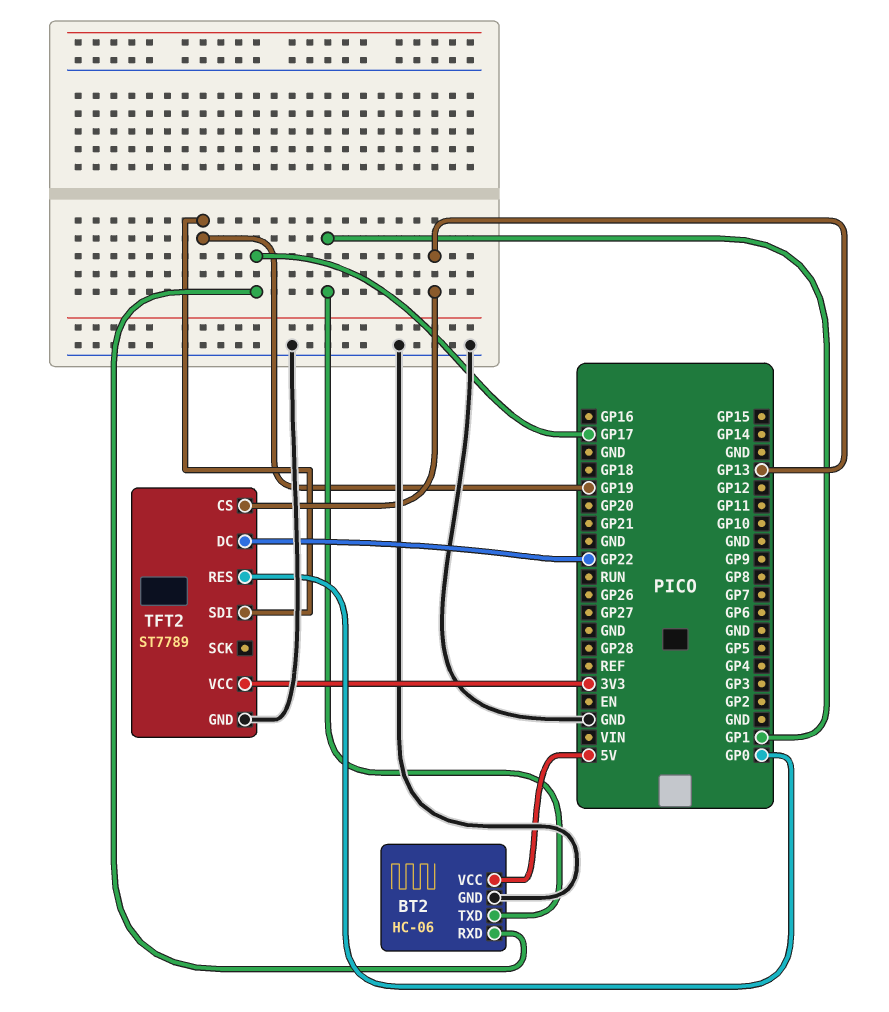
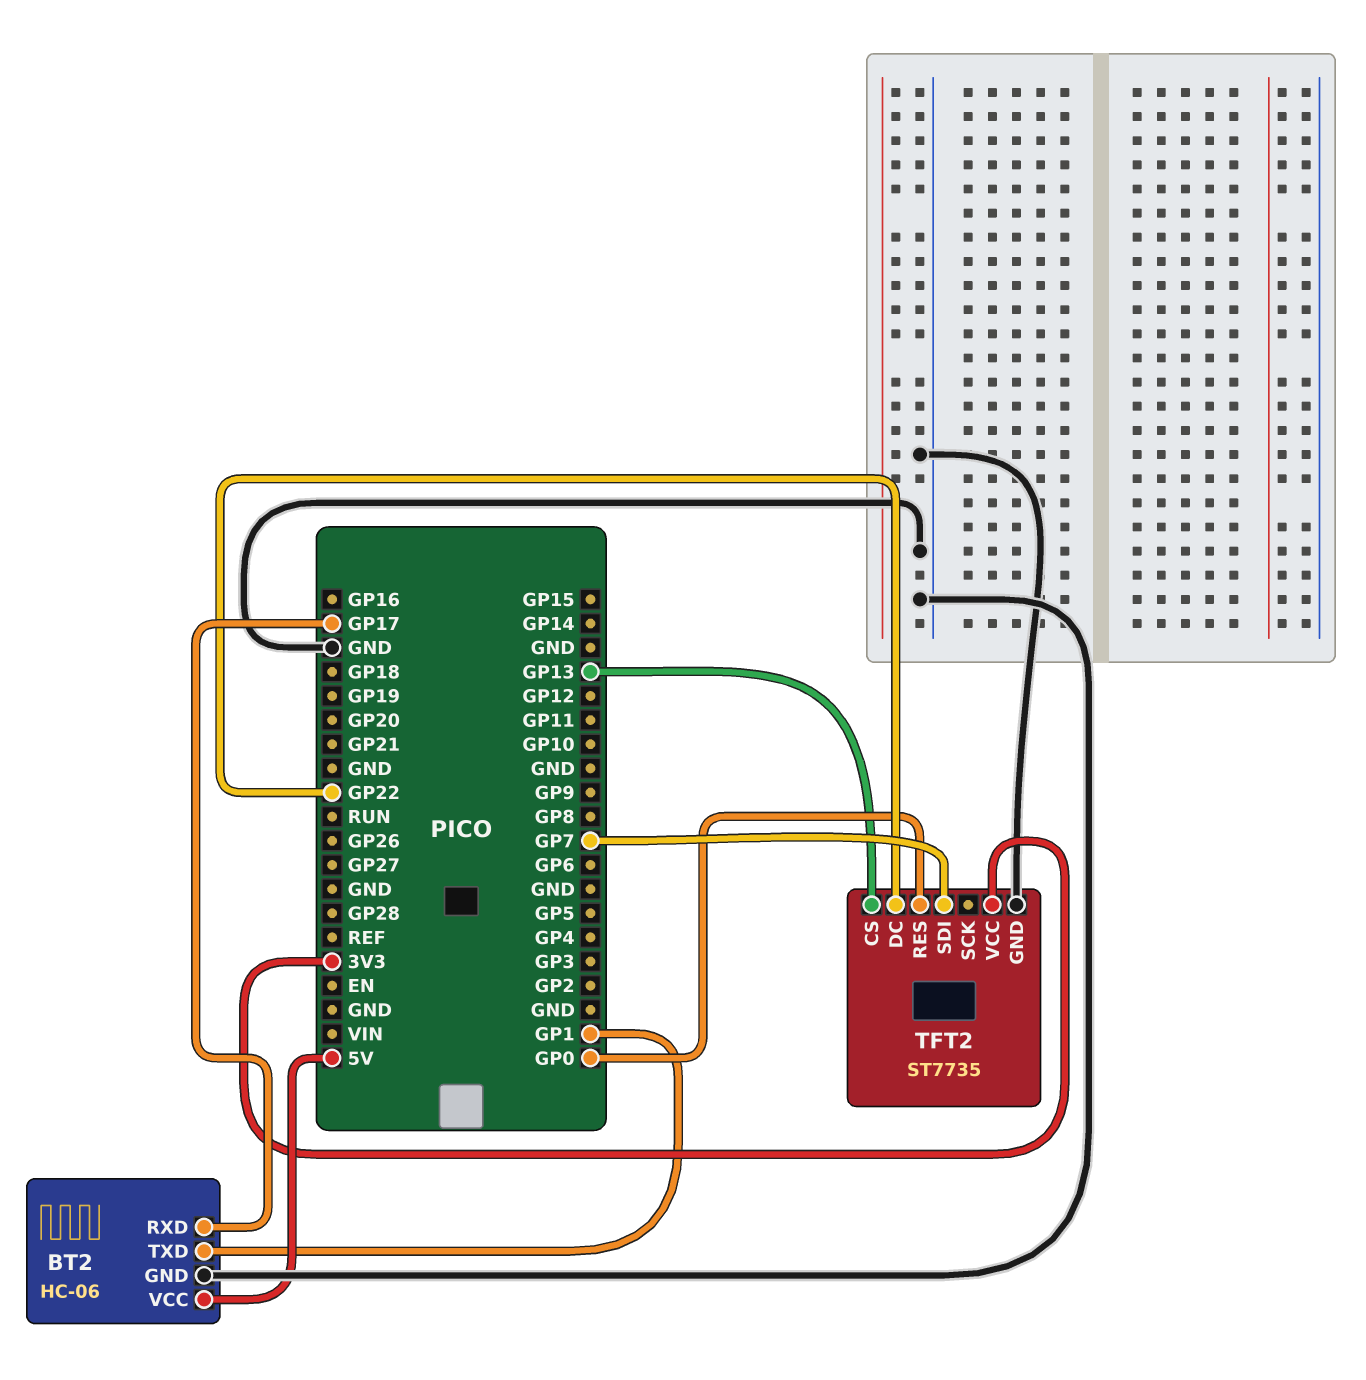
TFT2: ST7789 -> ST7735
TFT2 pin SDI: GP19 -> GP7

